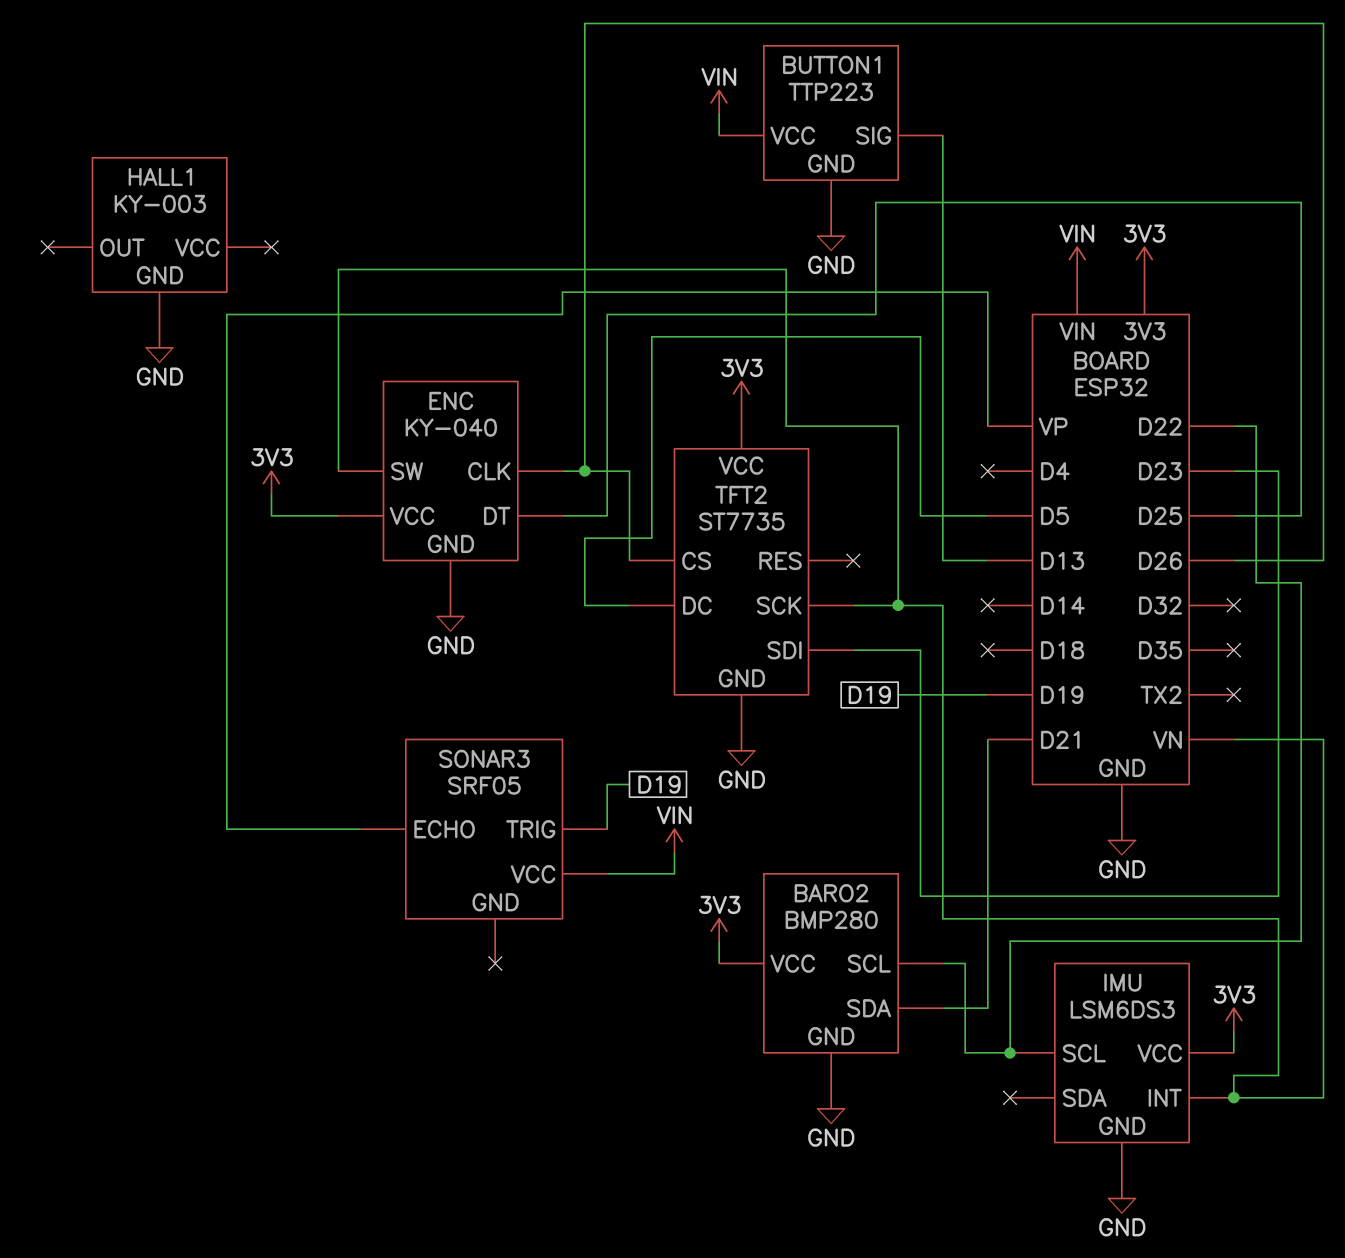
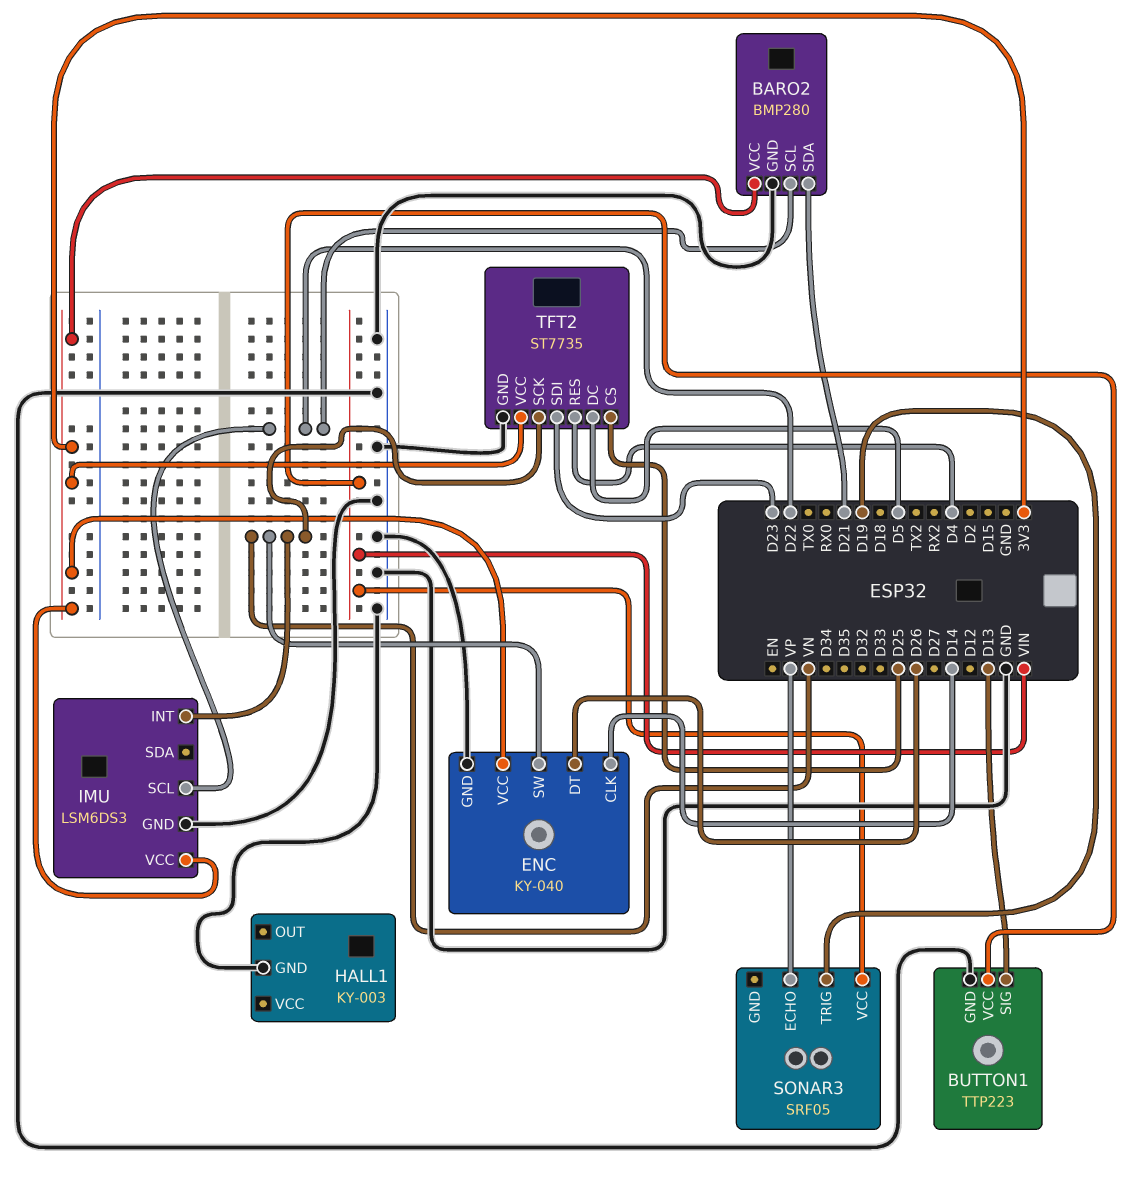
ENC pin CLK: D26 -> D14
ENC pin DT: D25 -> D26
TFT2 pin CS: D26 -> D25
TFT2 pin RES: none -> D4

